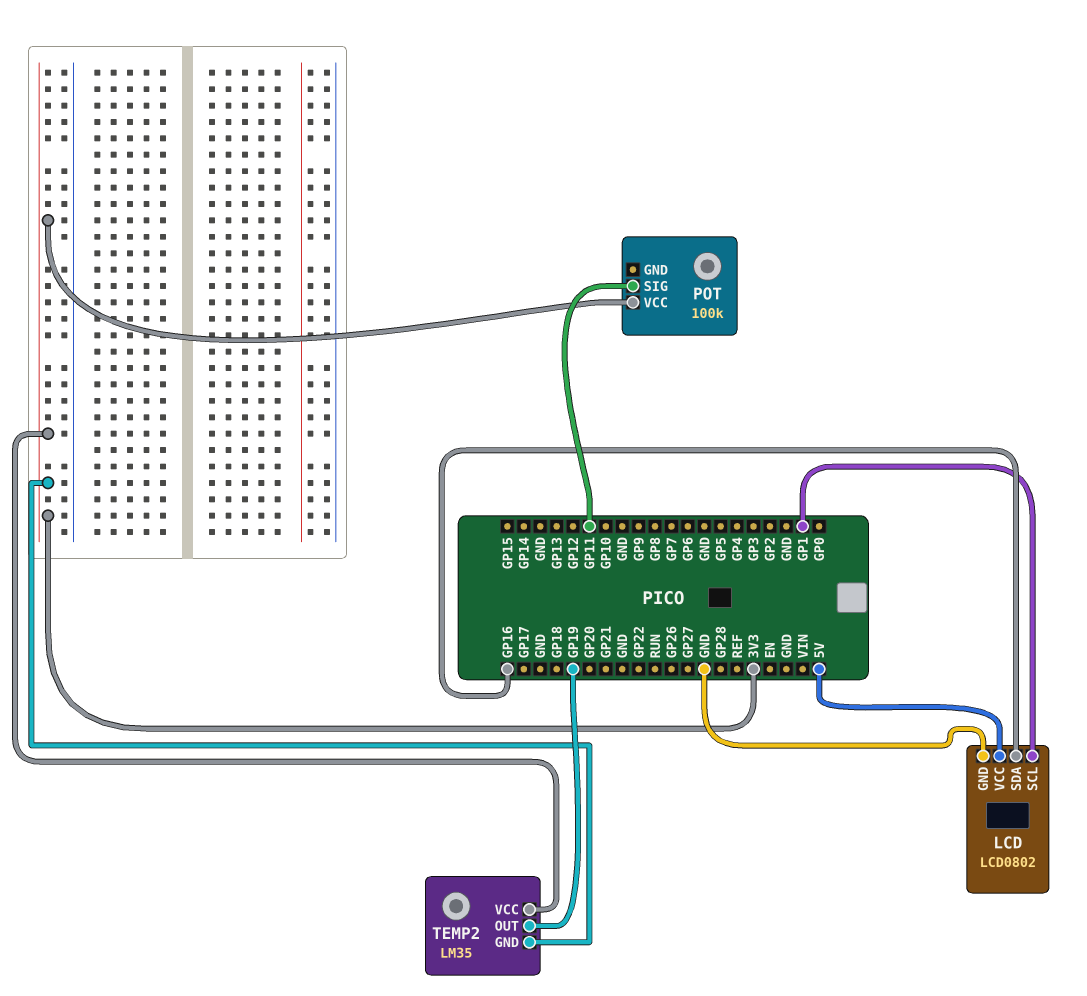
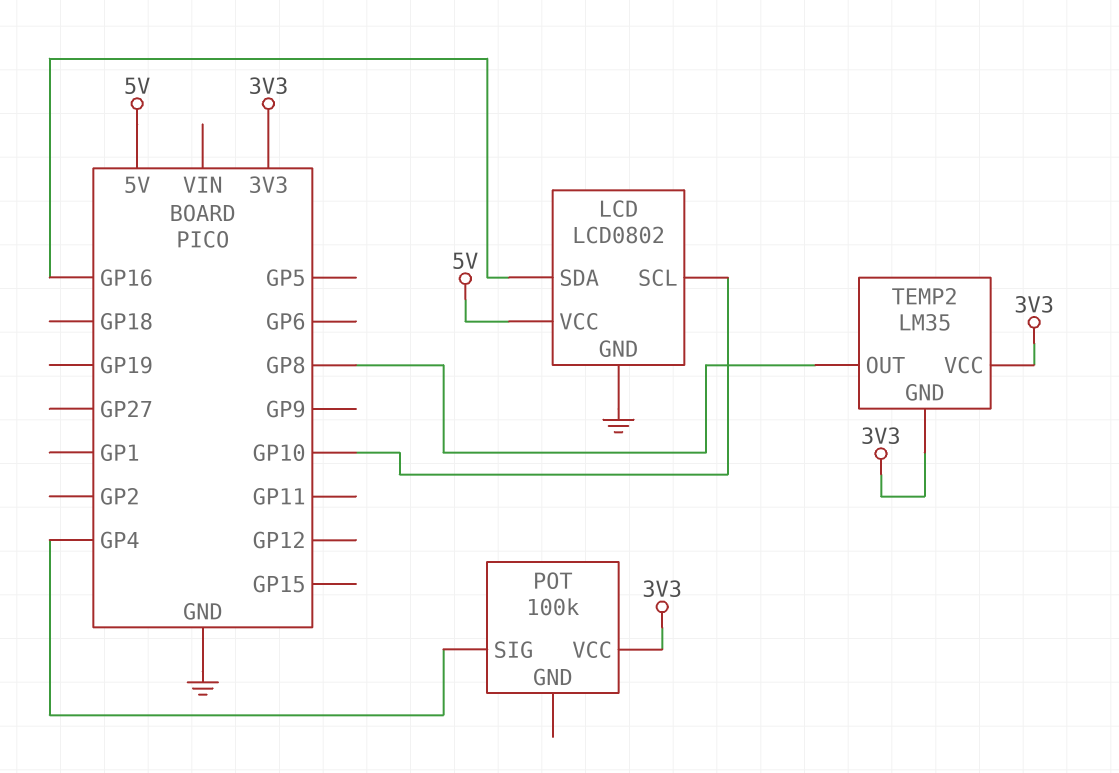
LCD pin SCL: GP1 -> GP10
POT pin SIG: GP11 -> GP4
TEMP2 pin OUT: GP19 -> GP8

